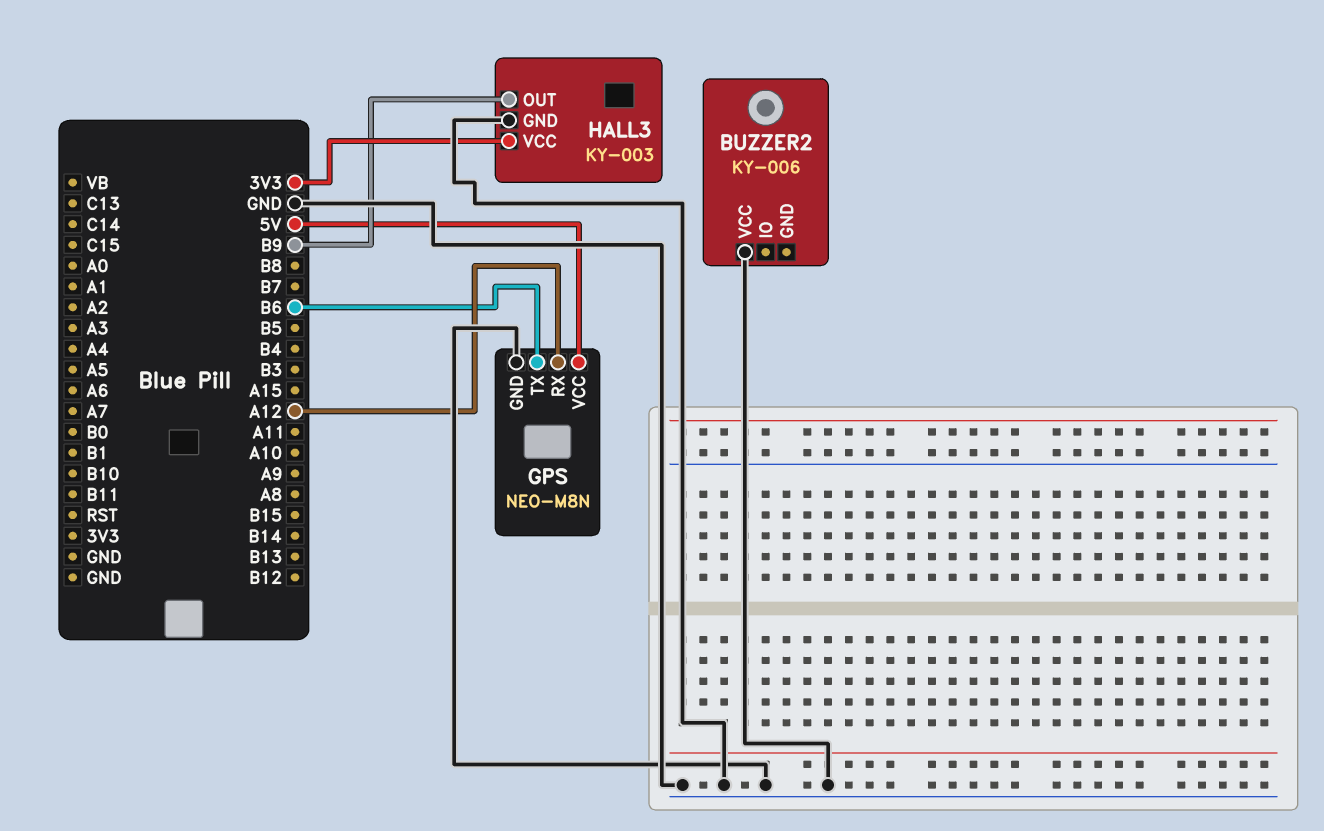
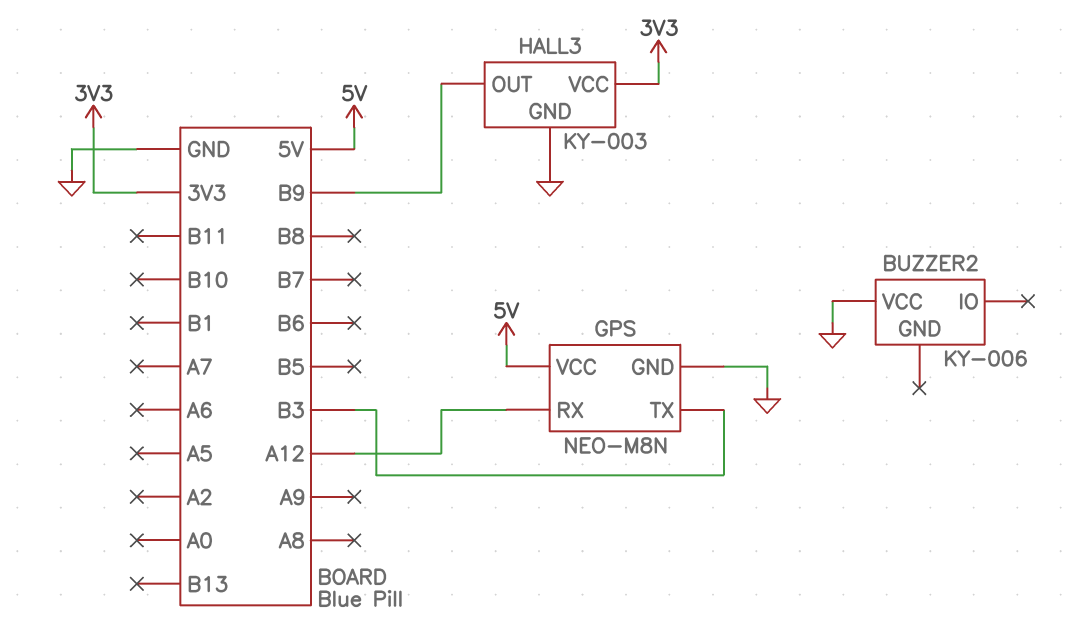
GPS pin TX: B6 -> B3

